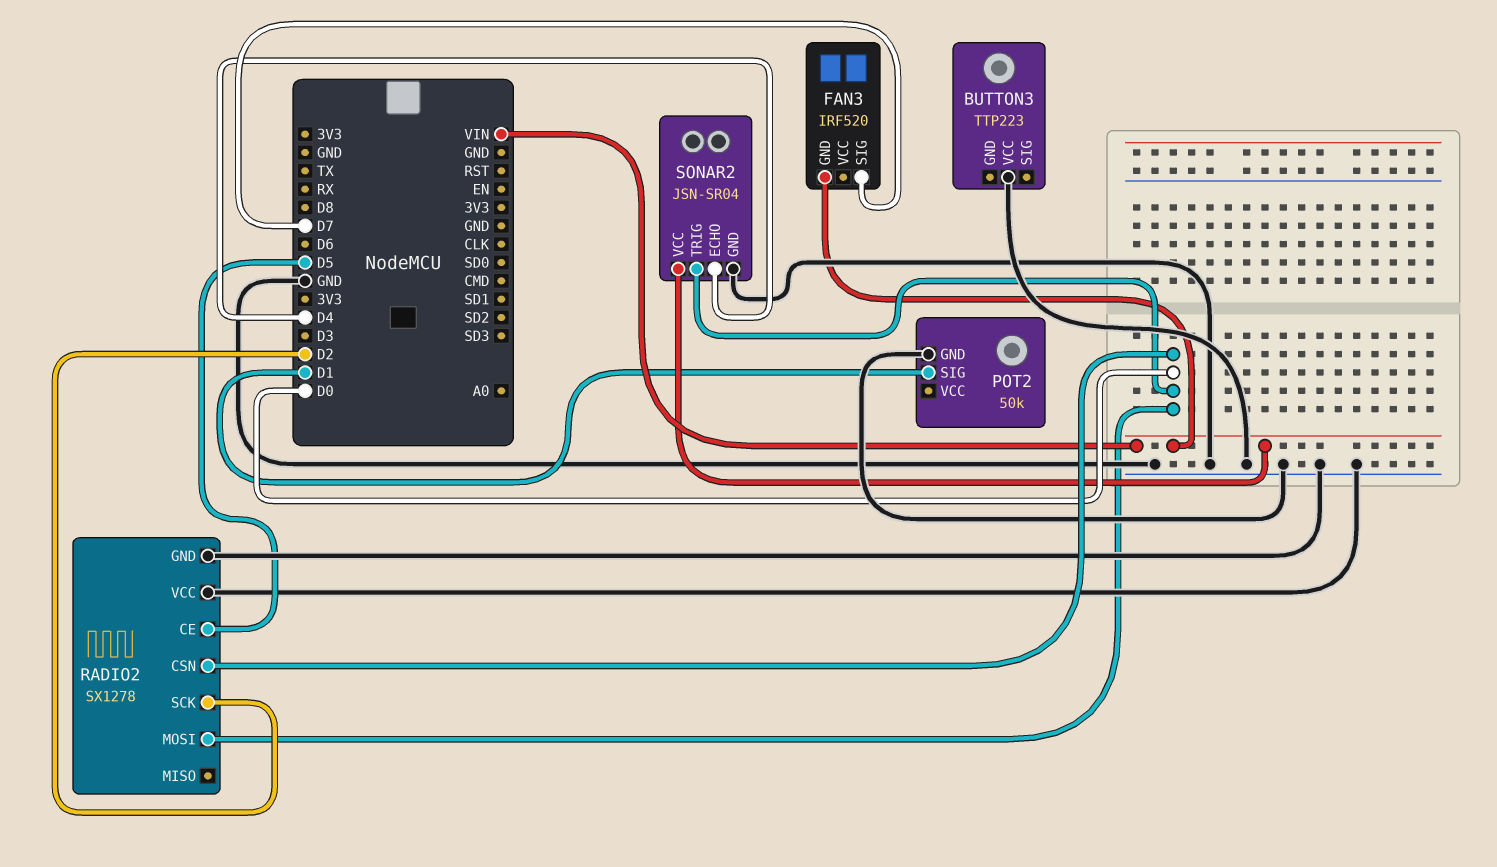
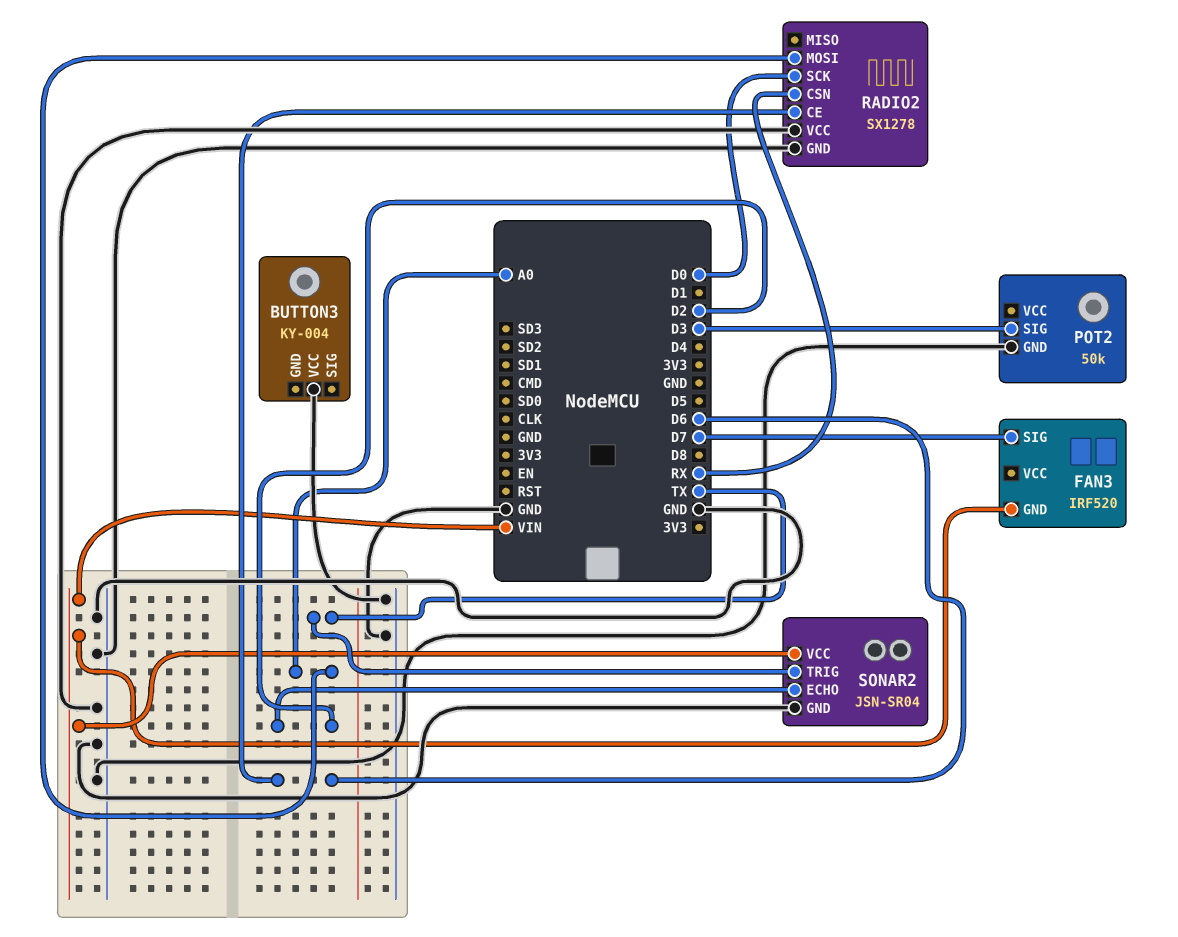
BUTTON3: TTP223 -> KY-004
POT2 pin SIG: D1 -> D3
RADIO2 pin CE: D5 -> D6
RADIO2 pin CSN: D0 -> RX
RADIO2 pin MOSI: D0 -> A0
RADIO2 pin SCK: D2 -> D0
SONAR2 pin ECHO: D4 -> D2
SONAR2 pin TRIG: D0 -> TX

